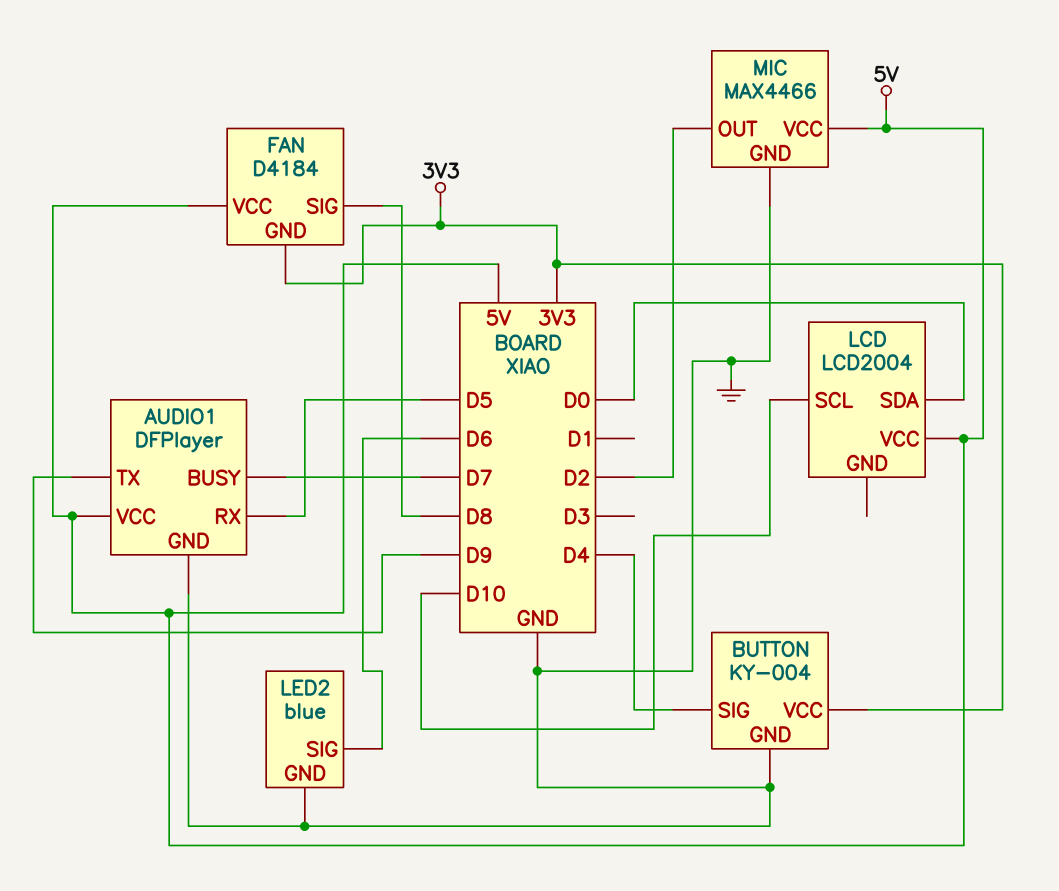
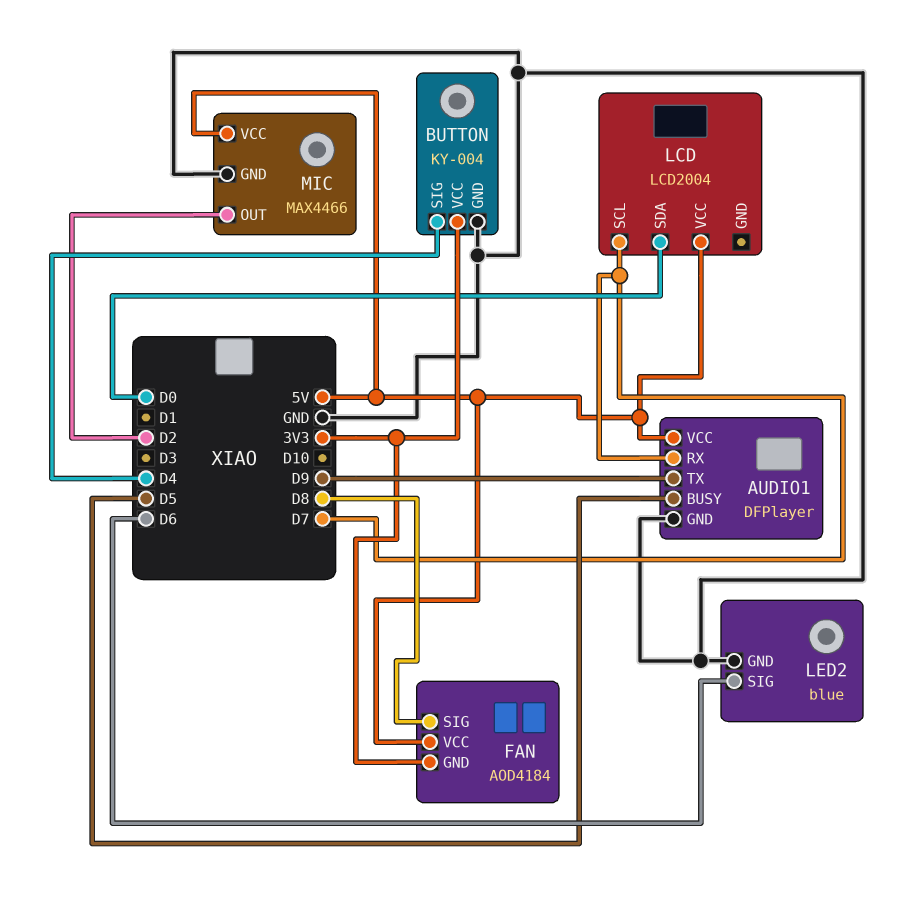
AUDIO1 pin BUSY: D7 -> D5
AUDIO1 pin RX: D5 -> D7
FAN: D4184 -> AOD4184
LCD pin SCL: D10 -> D7

